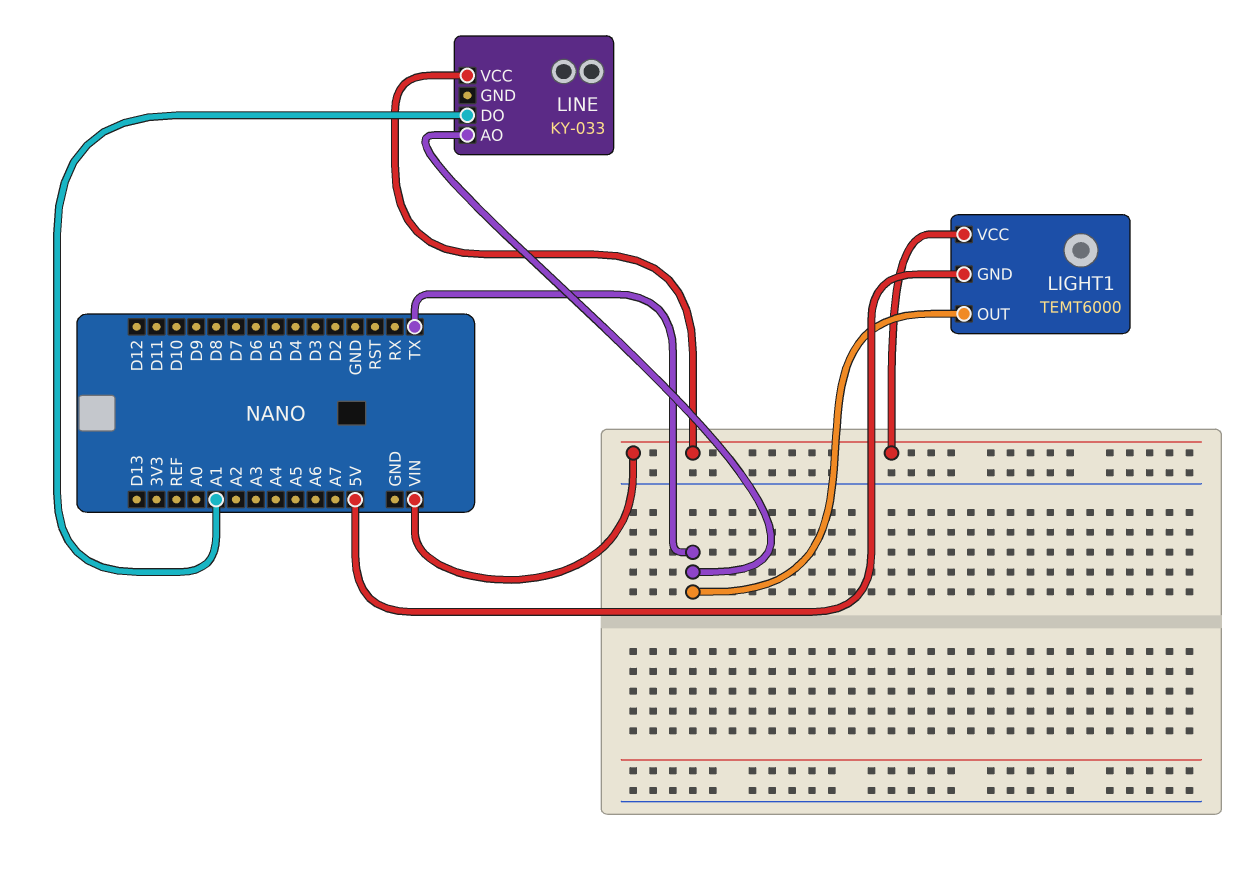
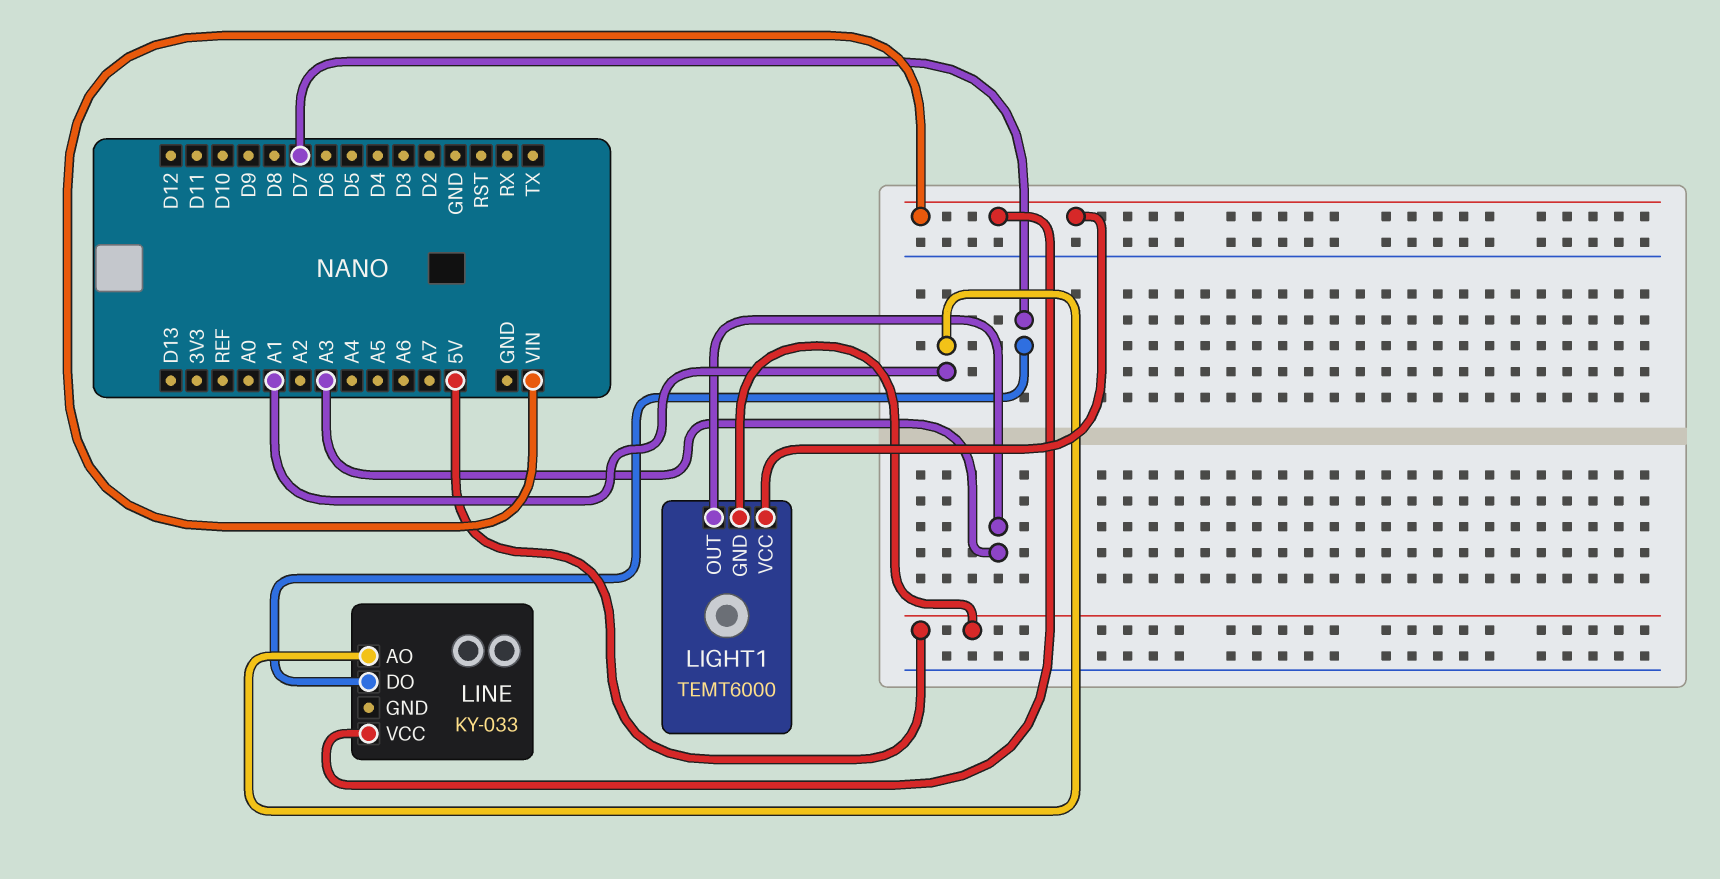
LIGHT1 pin OUT: TX -> A3
LINE pin AO: TX -> A1
LINE pin DO: A1 -> D7

